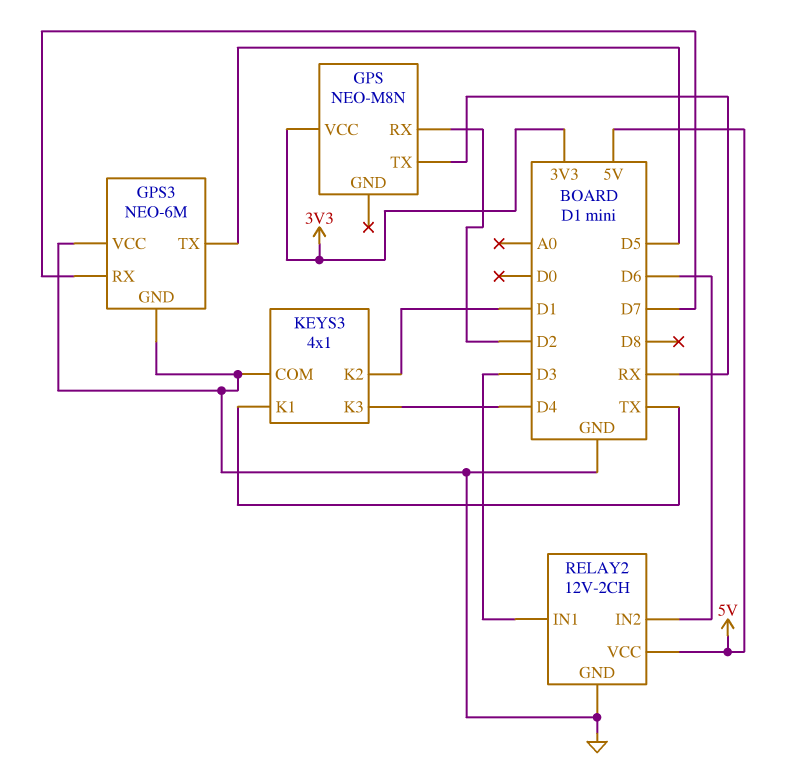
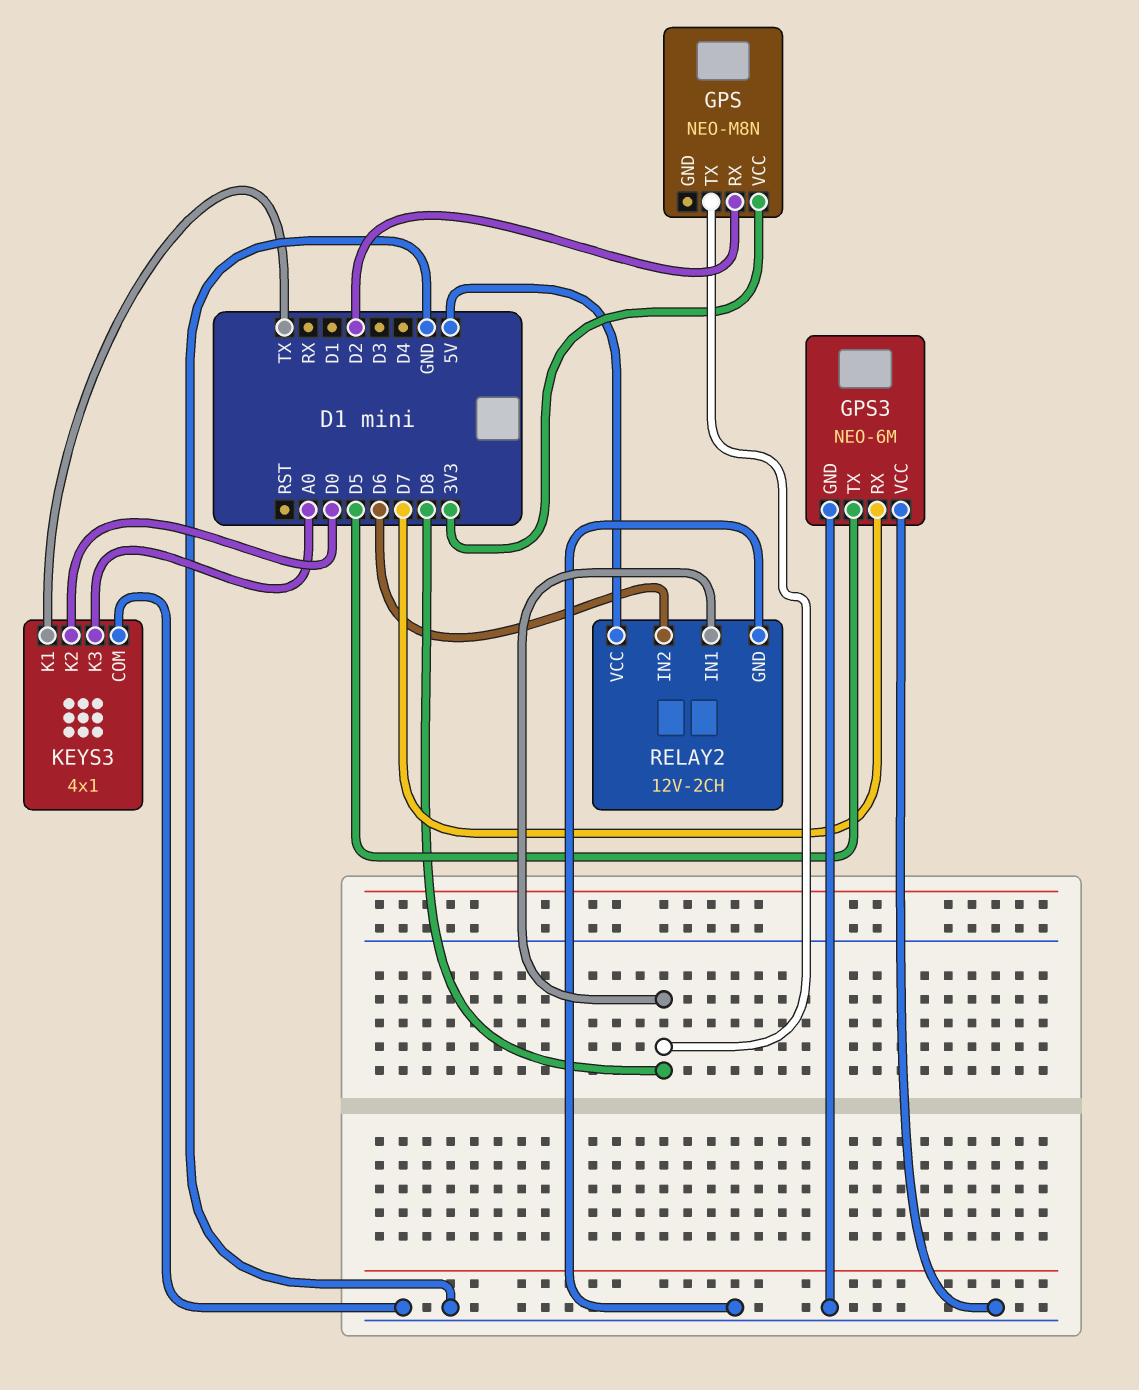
GPS pin TX: RX -> D8
KEYS3 pin K2: D1 -> D0
KEYS3 pin K3: D4 -> A0
RELAY2 pin IN1: D3 -> D8

